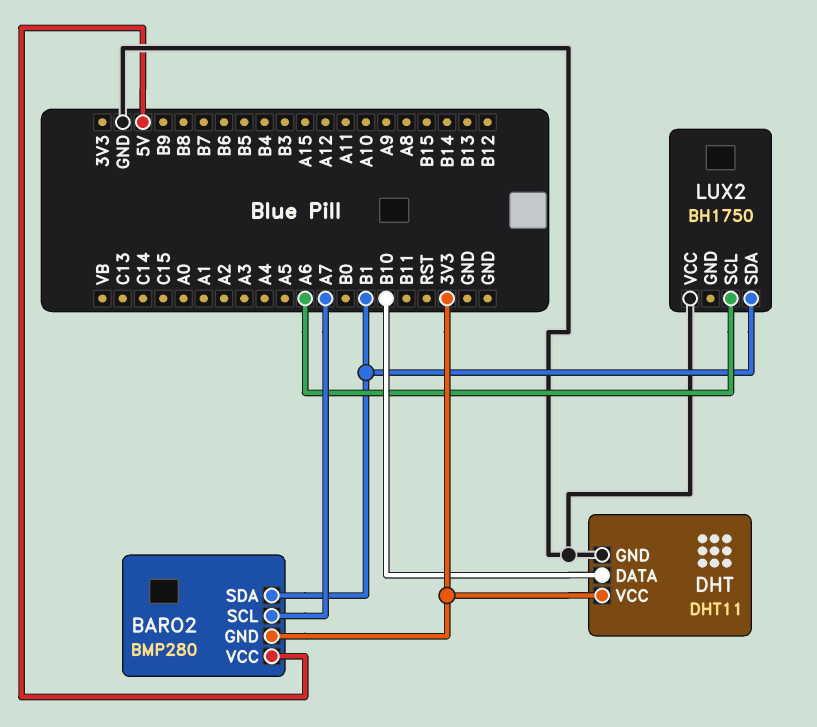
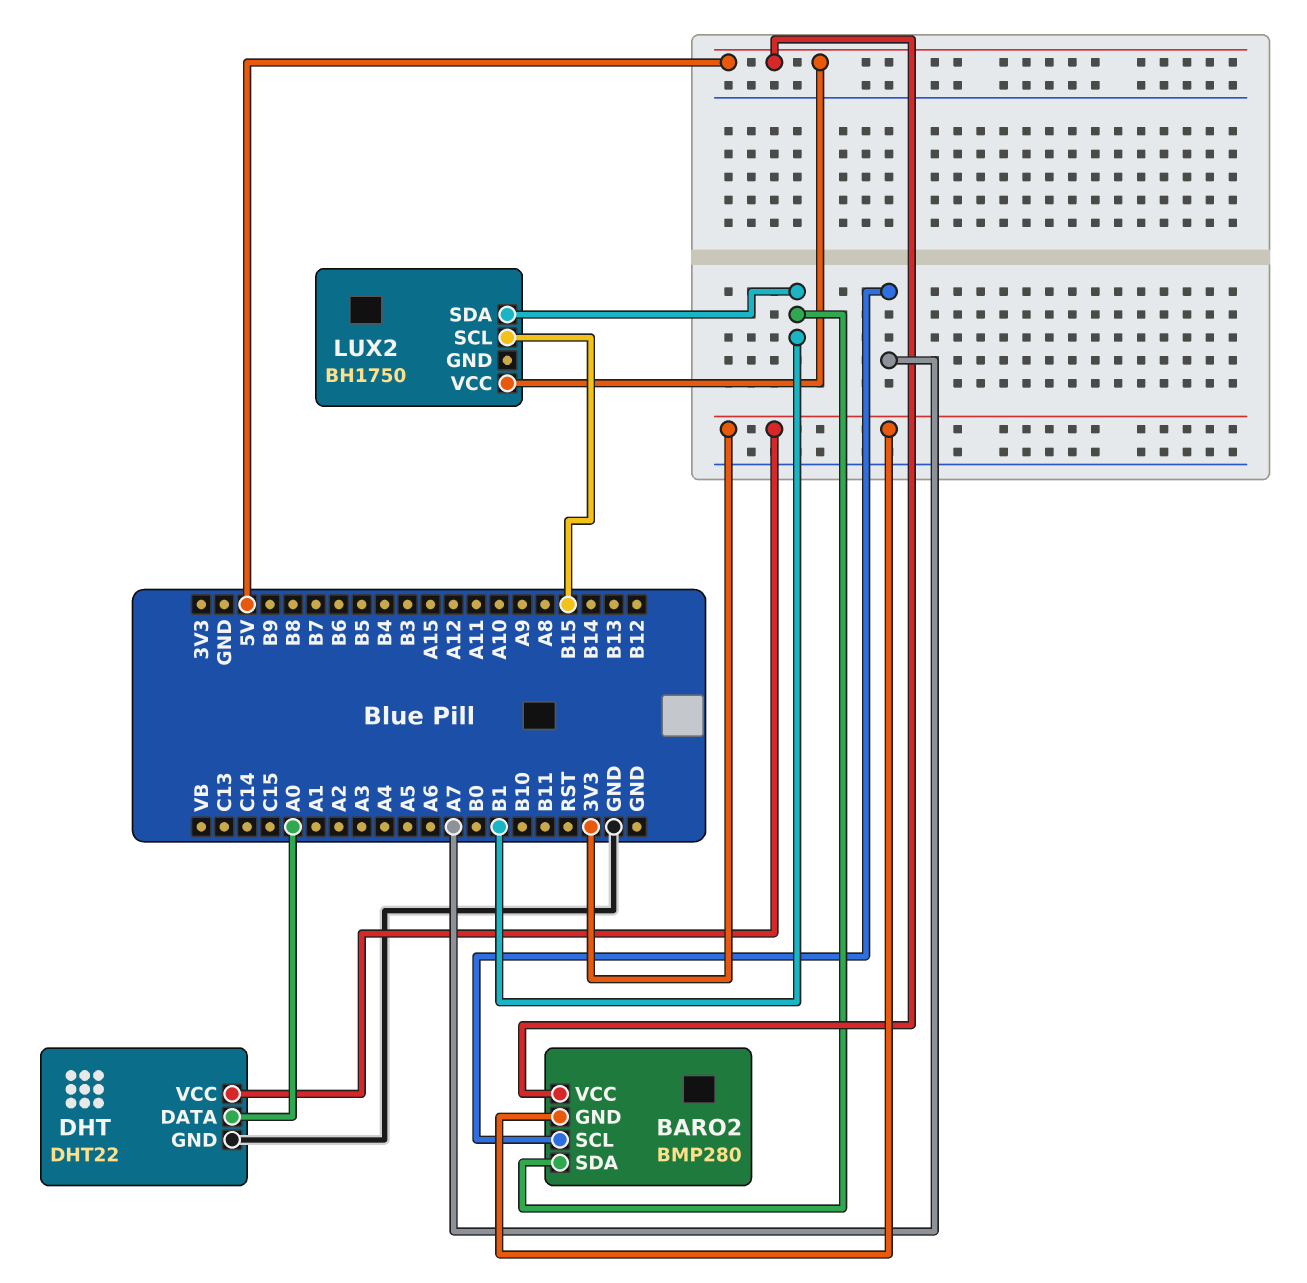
DHT: DHT11 -> DHT22
DHT pin DATA: B10 -> A0
LUX2 pin SCL: A6 -> B15
LUX2 pin VCC: GND -> 5V

